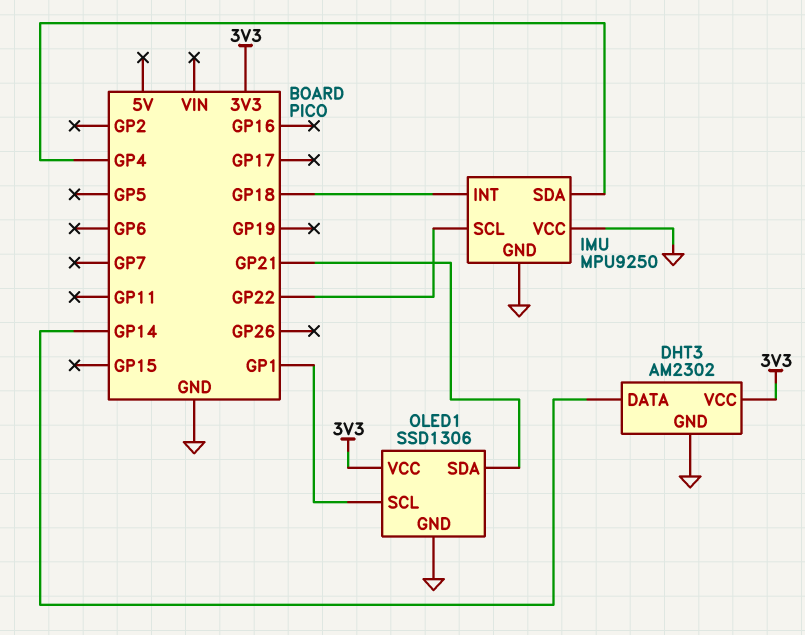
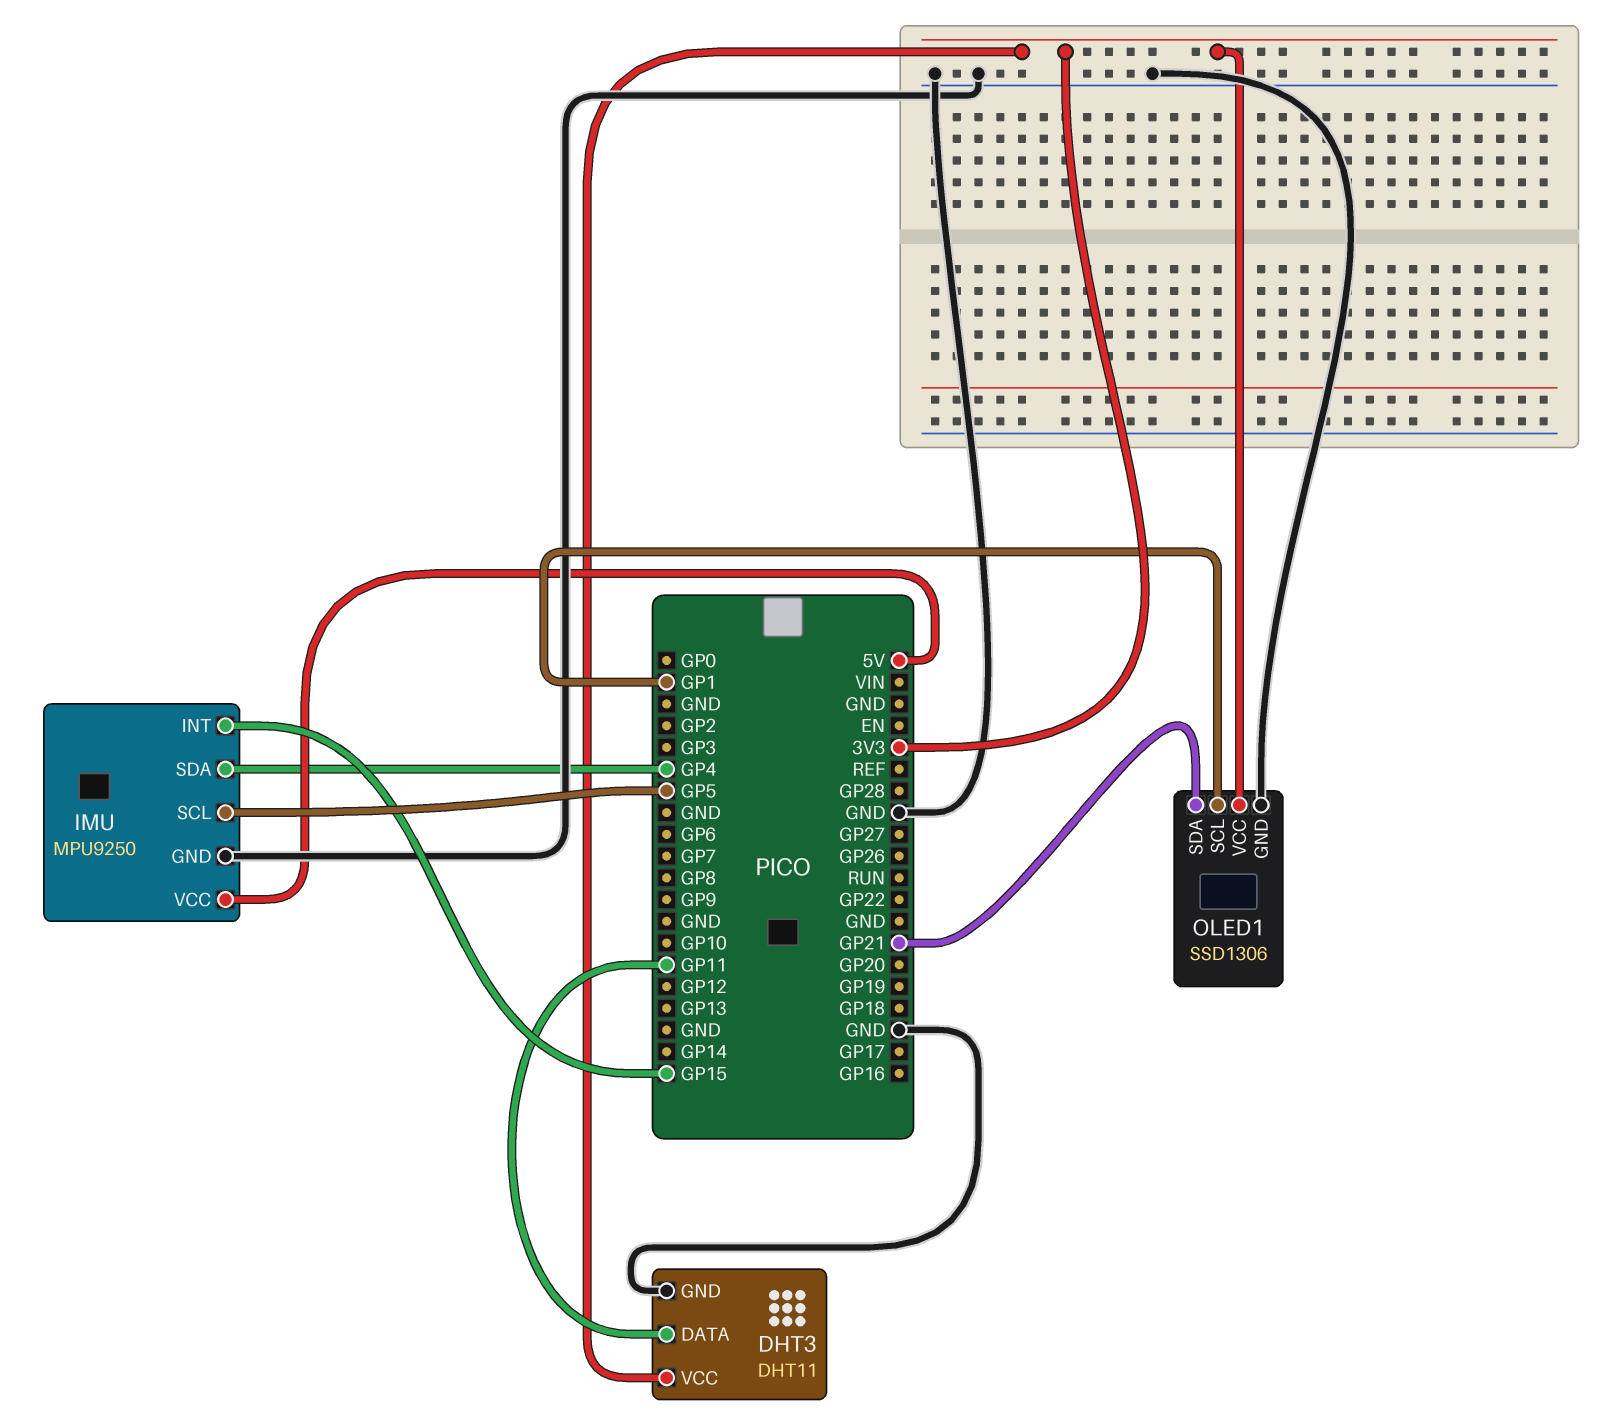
DHT3: AM2302 -> DHT11
DHT3 pin DATA: GP14 -> GP11
IMU pin INT: GP18 -> GP15
IMU pin SCL: GP22 -> GP5
IMU pin VCC: GND -> 5V

